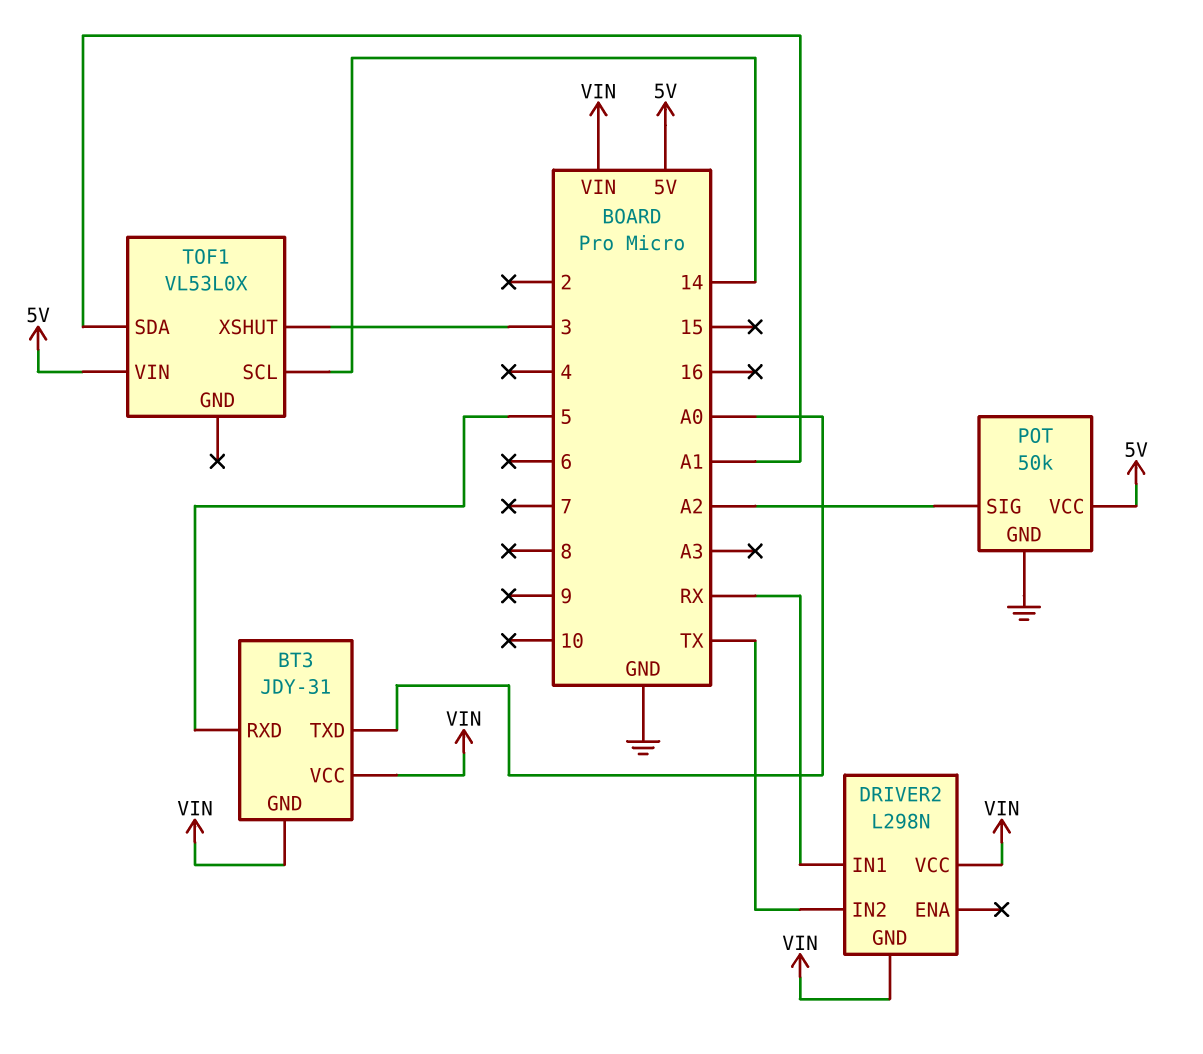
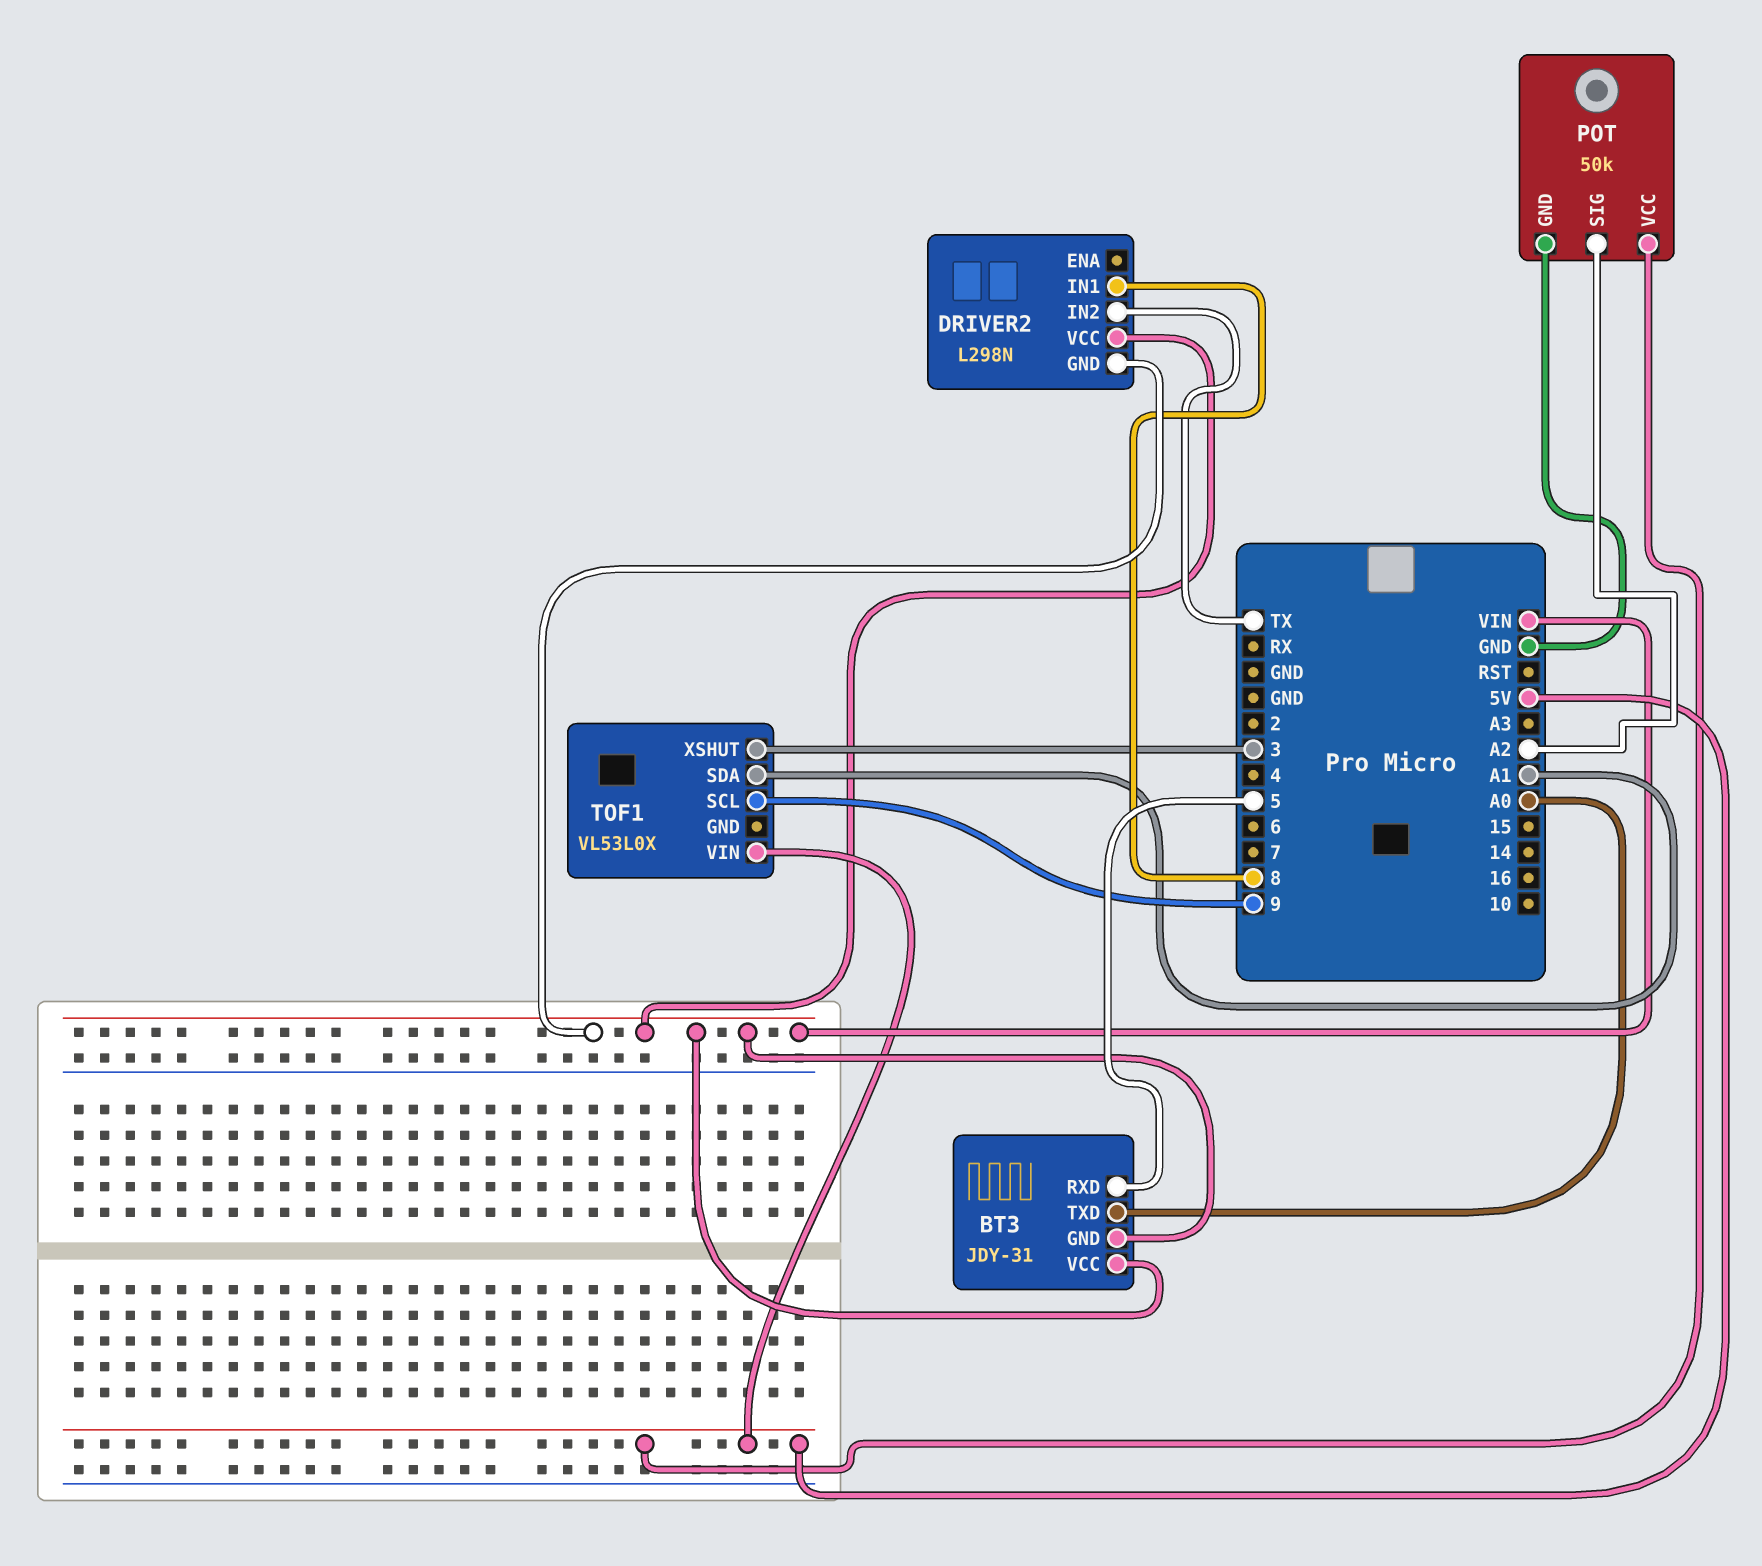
DRIVER2 pin IN1: RX -> 8
TOF1 pin SCL: 14 -> 9

